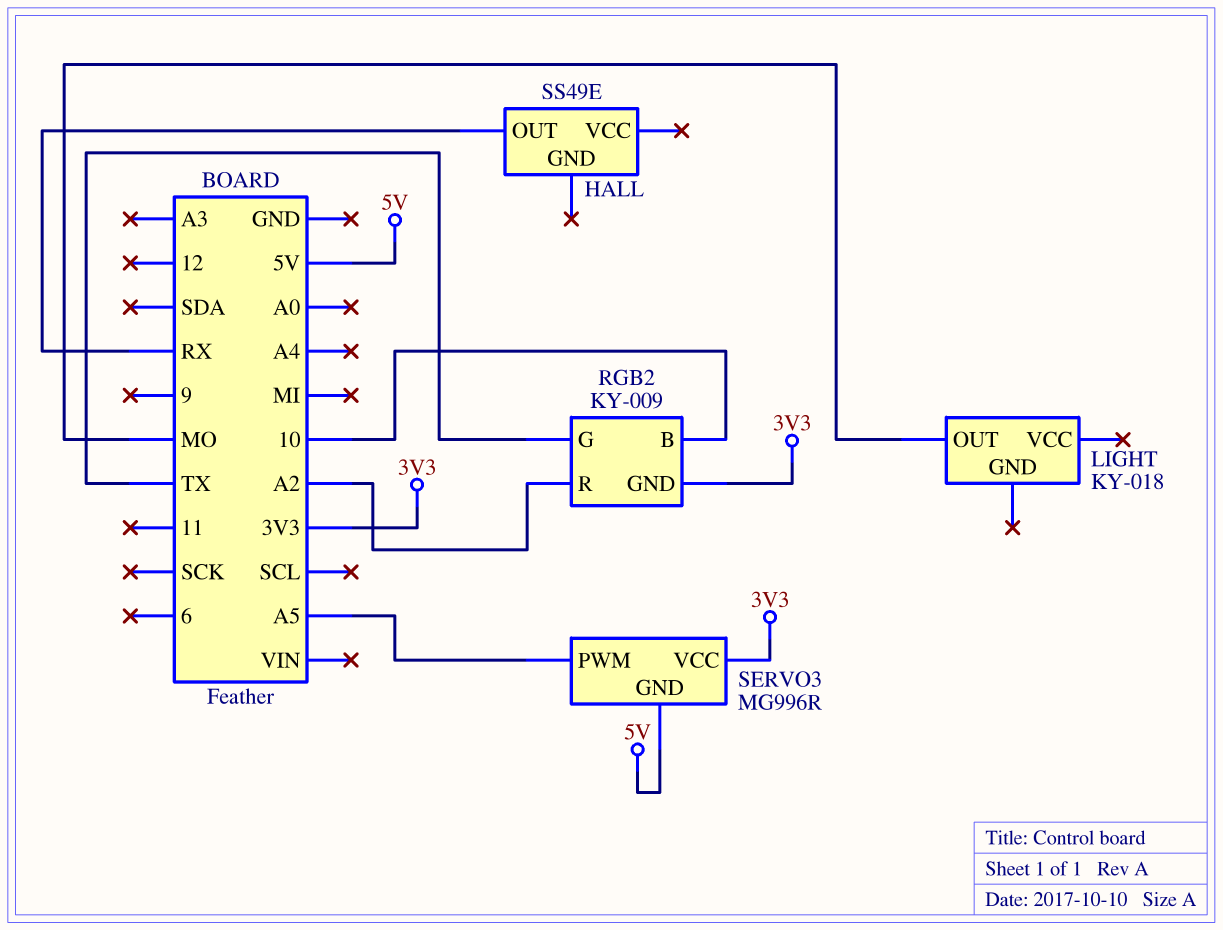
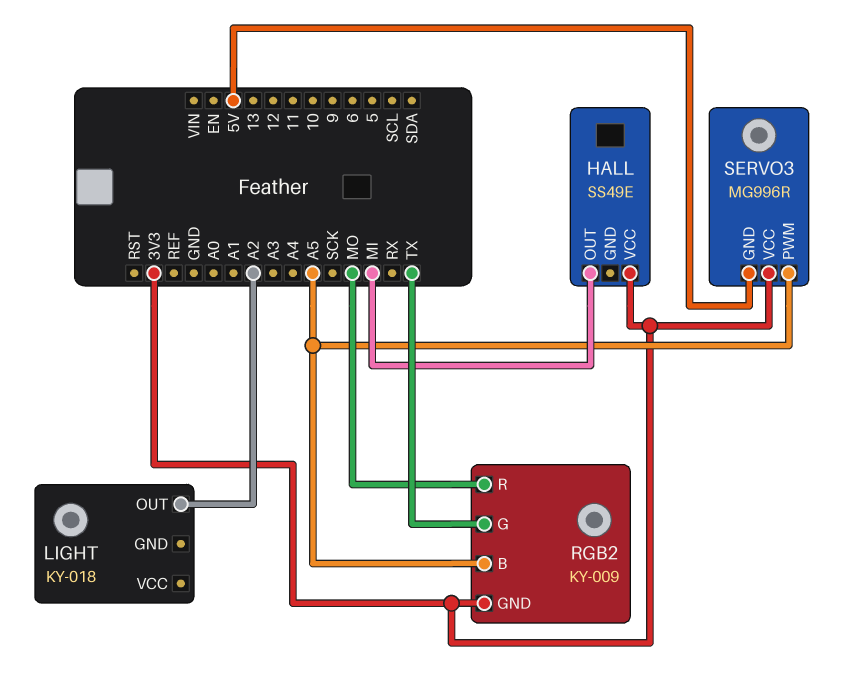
HALL pin OUT: RX -> MI
HALL pin VCC: none -> 3V3
LIGHT pin OUT: MO -> A2
RGB2 pin B: 10 -> A5
RGB2 pin R: A2 -> MO

